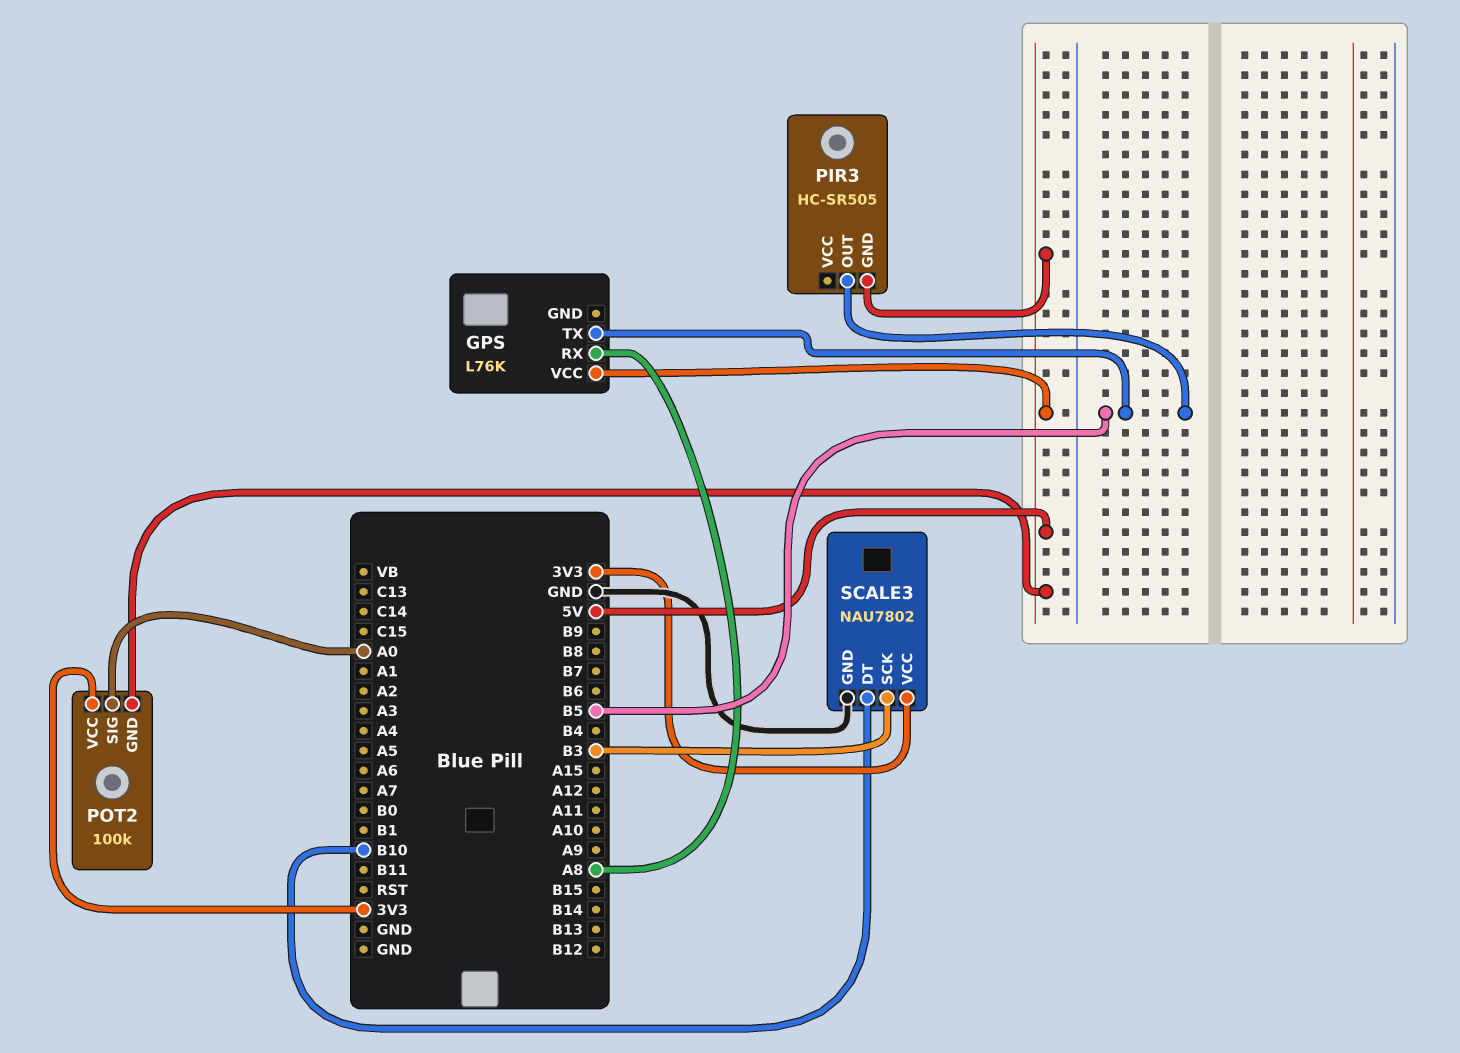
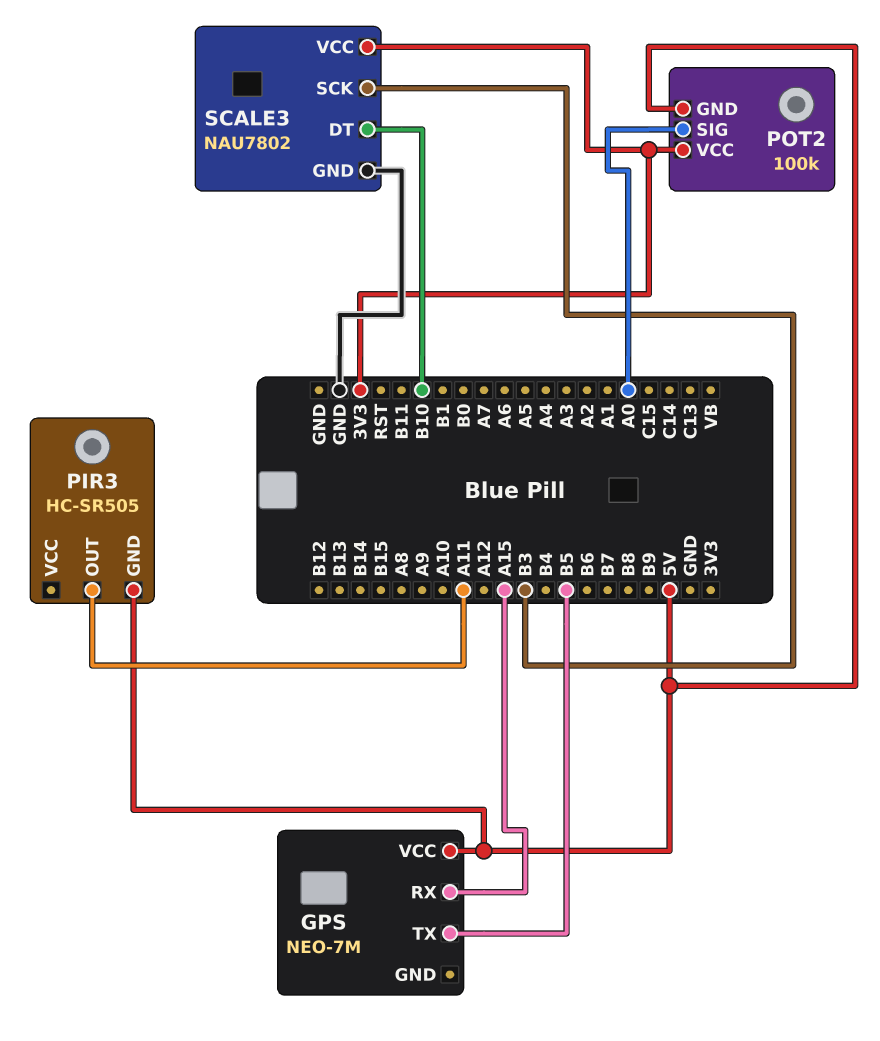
GPS: L76K -> NEO-7M
GPS pin RX: A8 -> A15
PIR3 pin OUT: B5 -> A11

